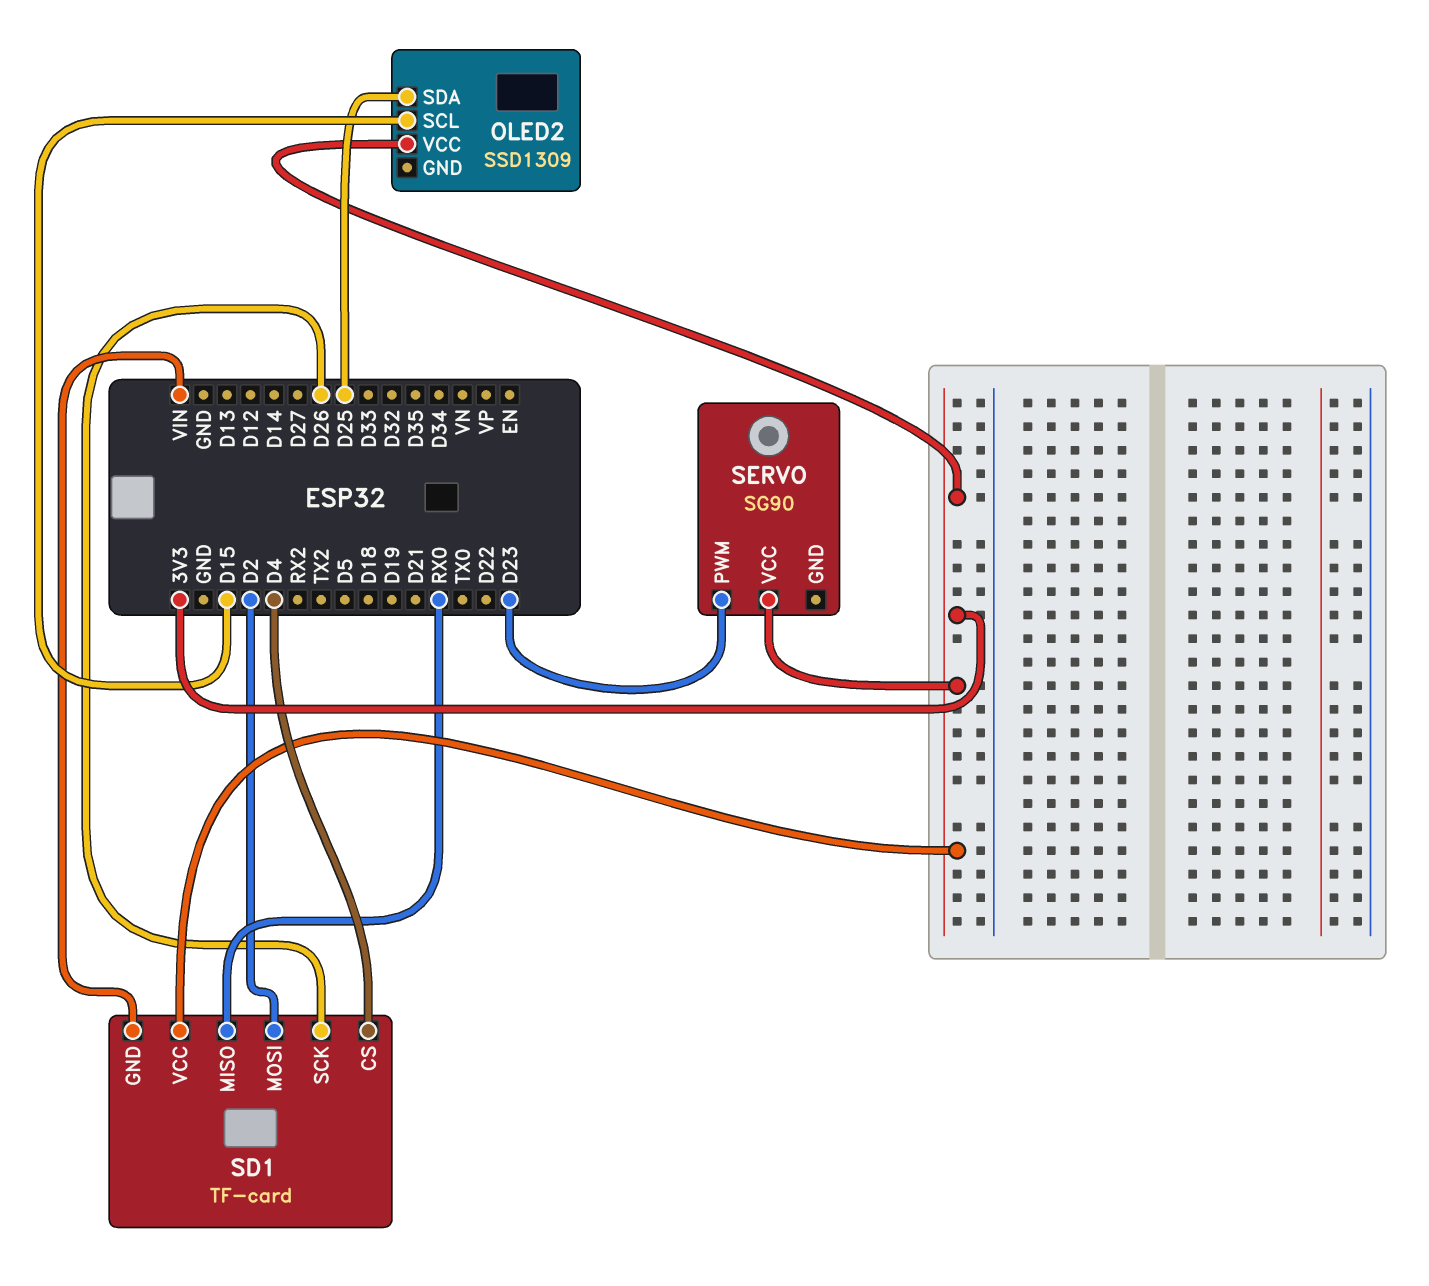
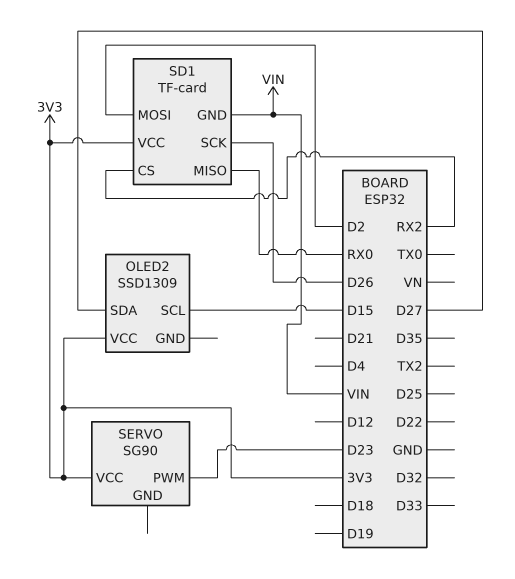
OLED2 pin SDA: D25 -> D27
SD1 pin CS: D4 -> RX2

